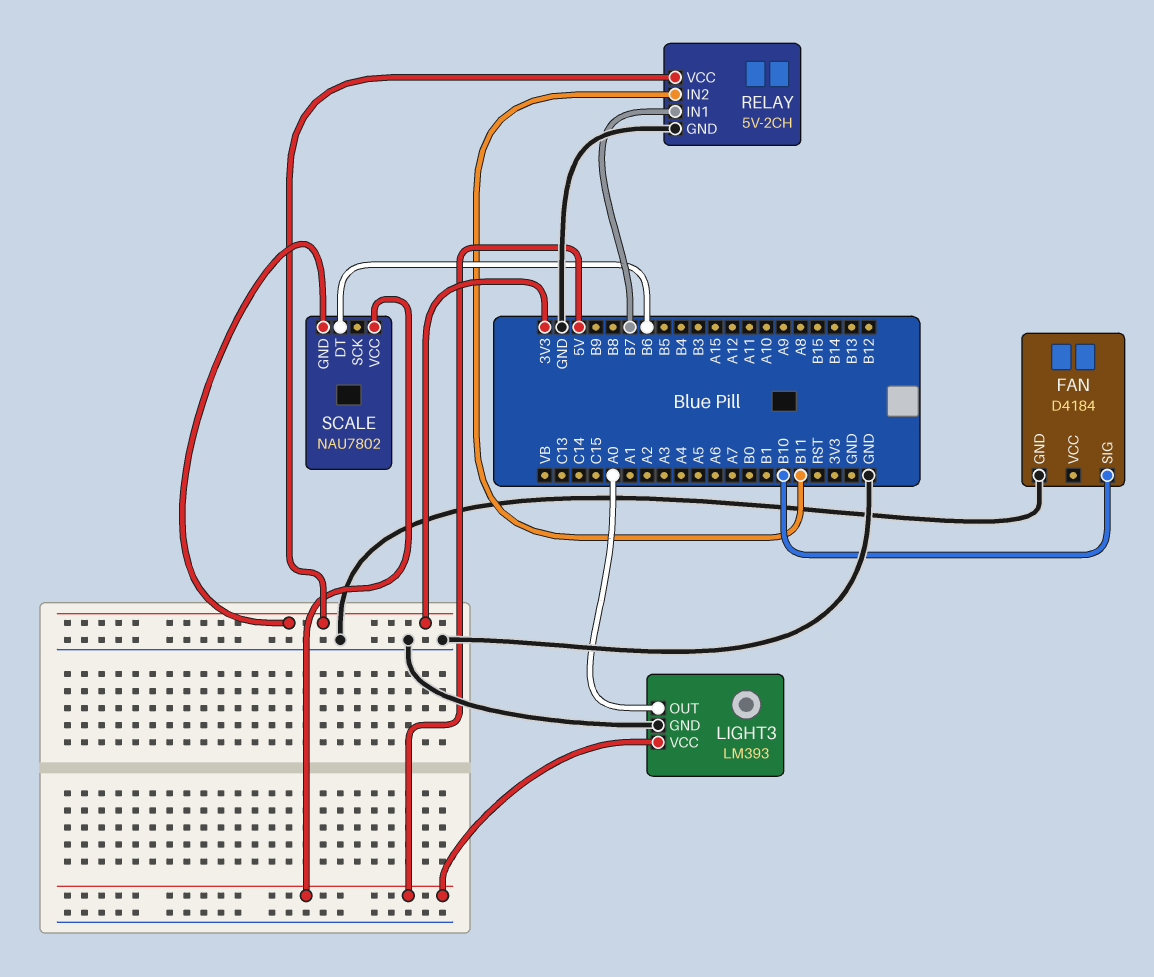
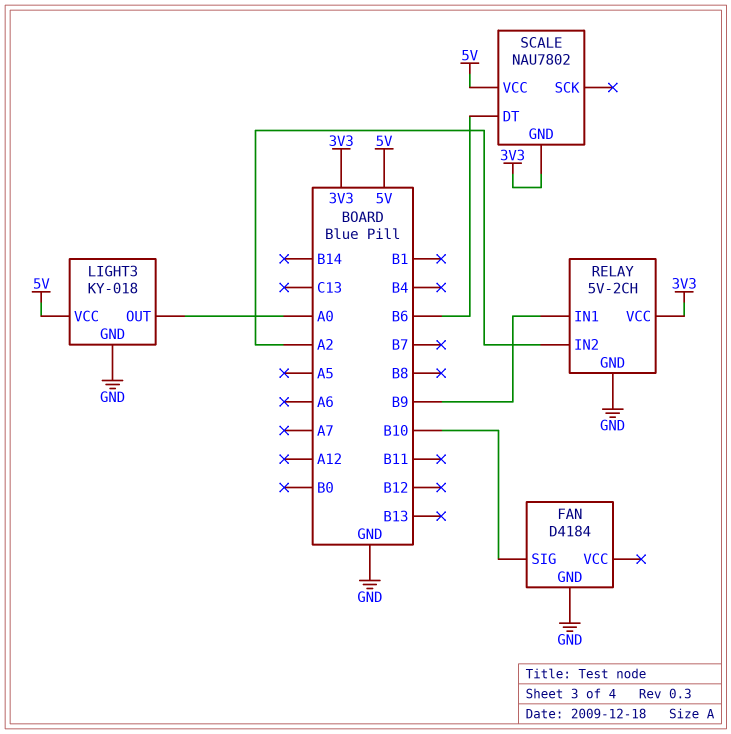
LIGHT3: LM393 -> KY-018
RELAY pin IN1: B7 -> B9
RELAY pin IN2: B11 -> A2

